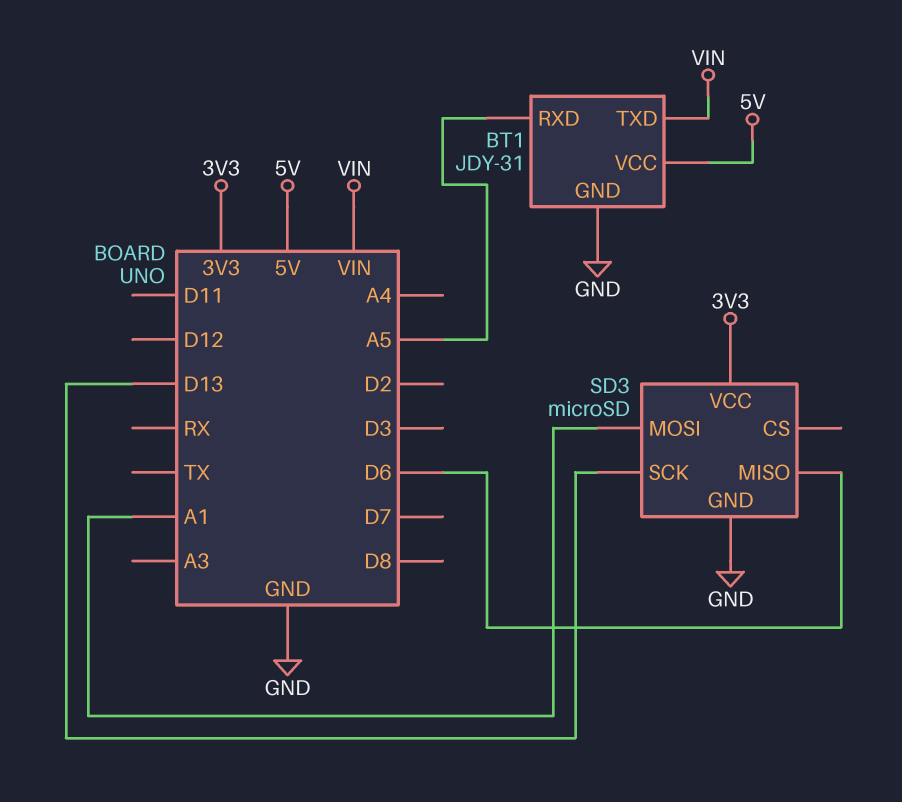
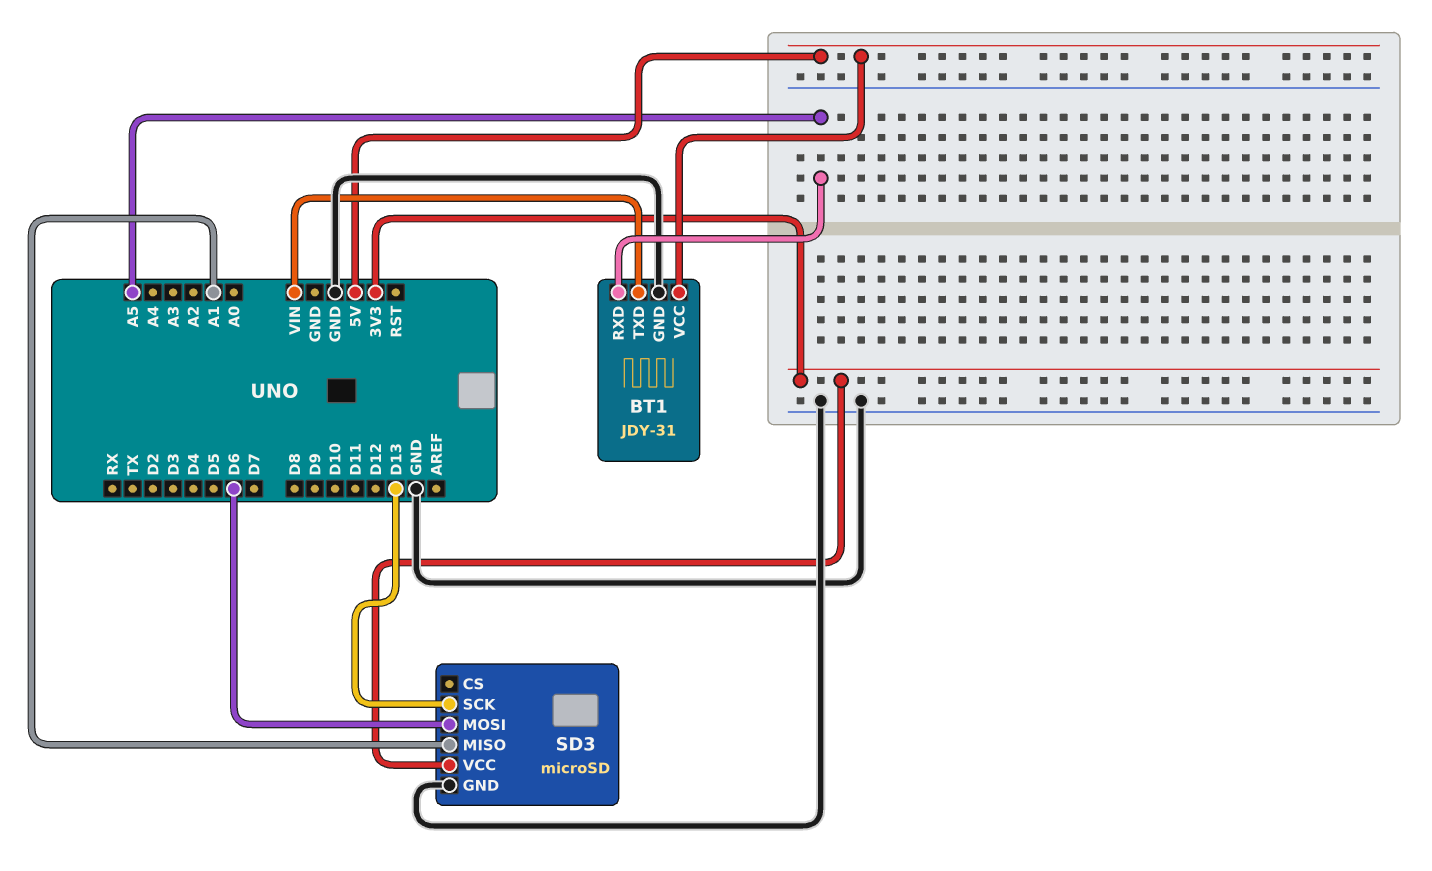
SD3 pin MISO: D6 -> A1
SD3 pin MOSI: A1 -> D6

